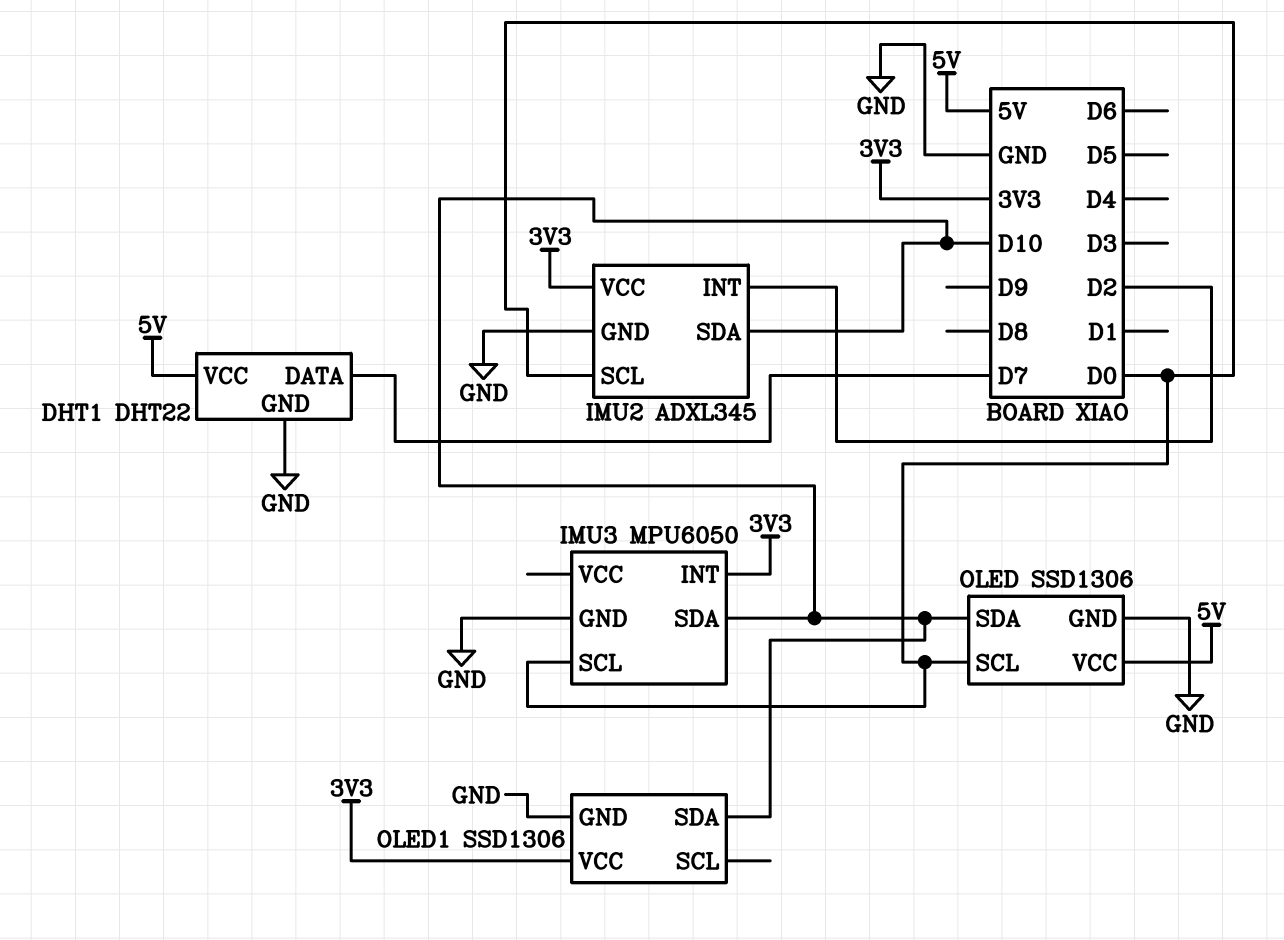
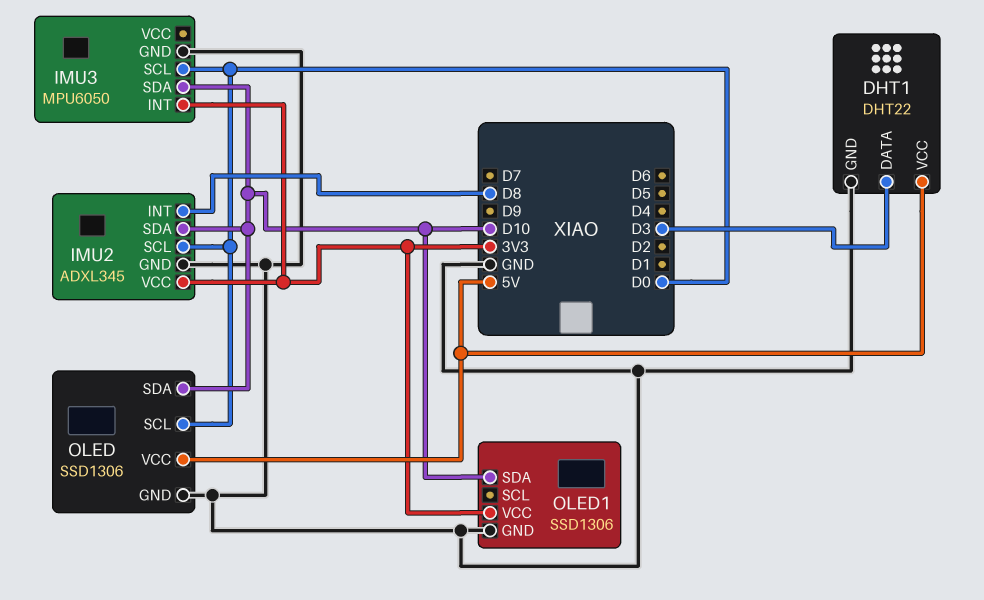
DHT1 pin DATA: D7 -> D3
IMU2 pin INT: D2 -> D8

